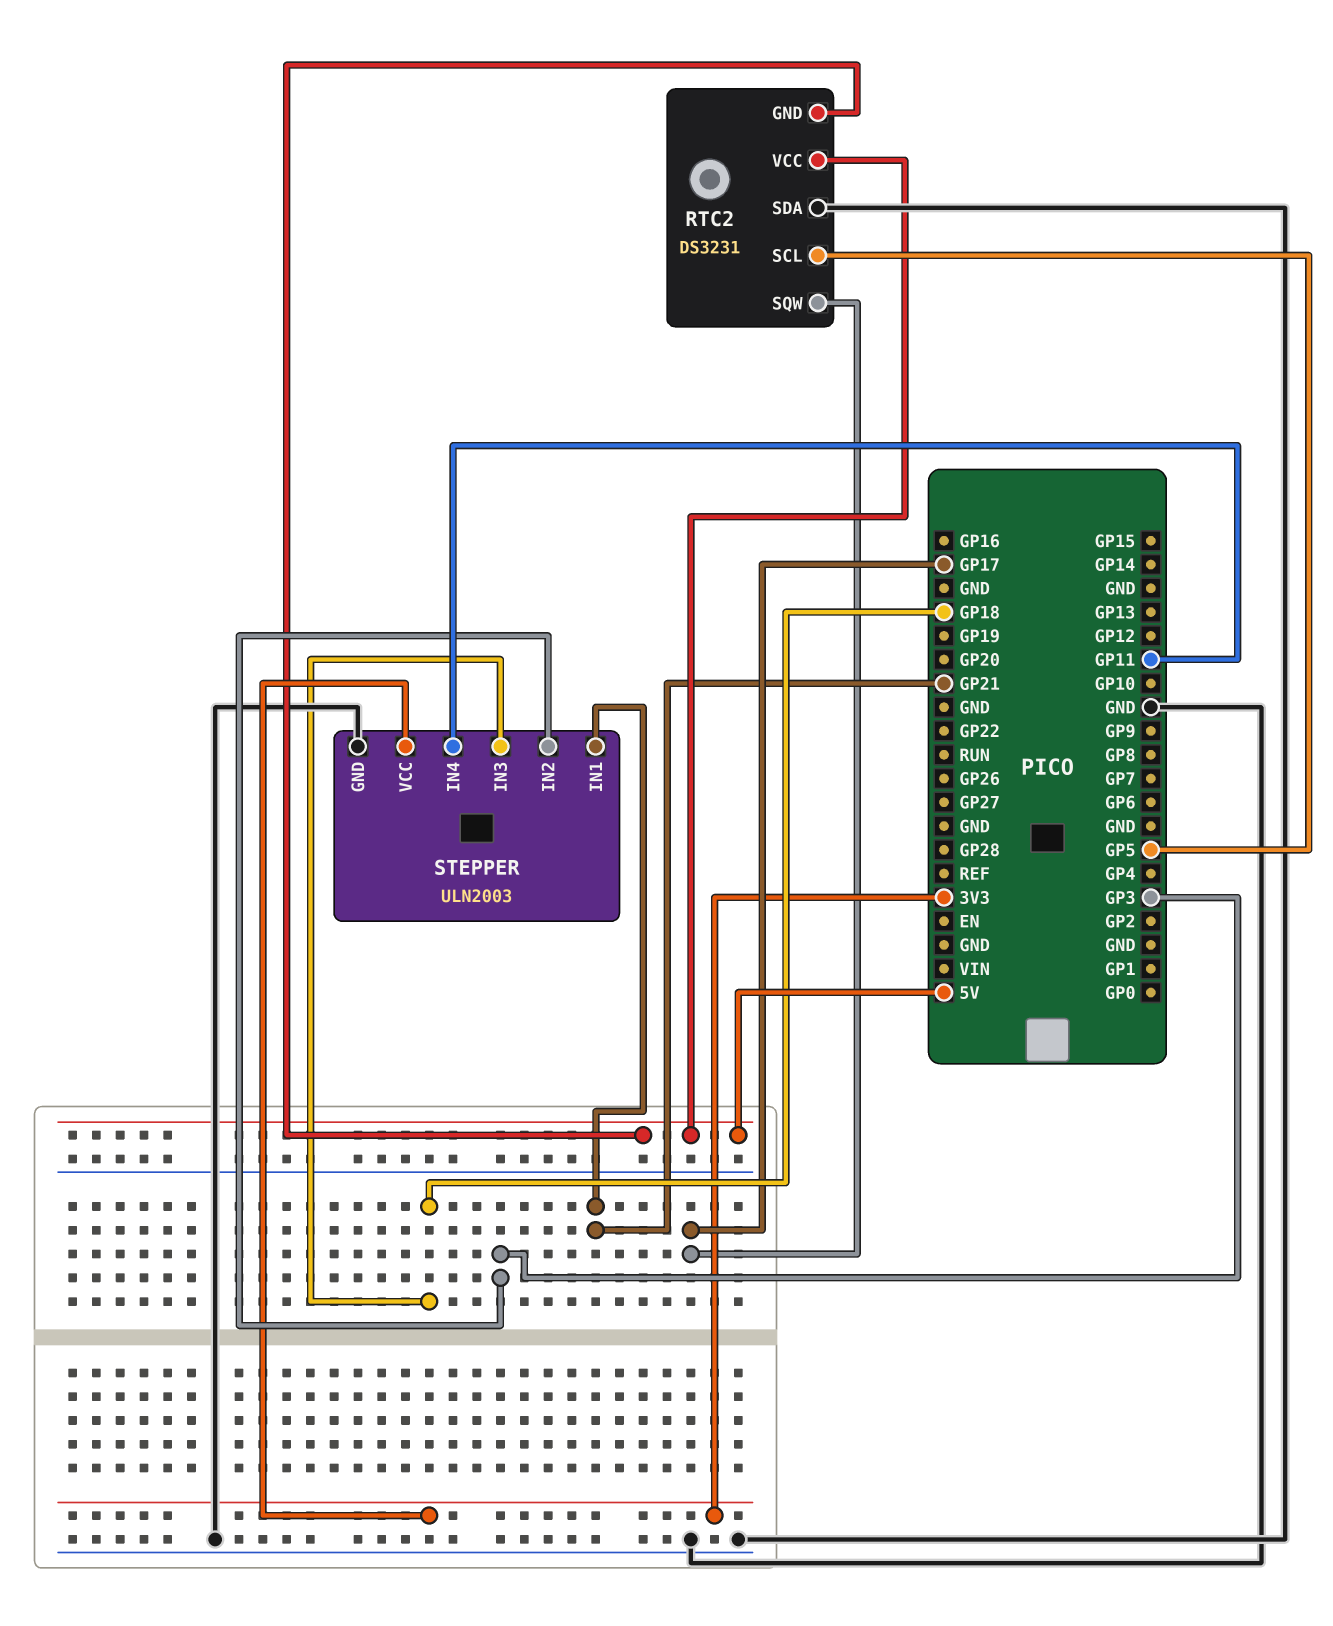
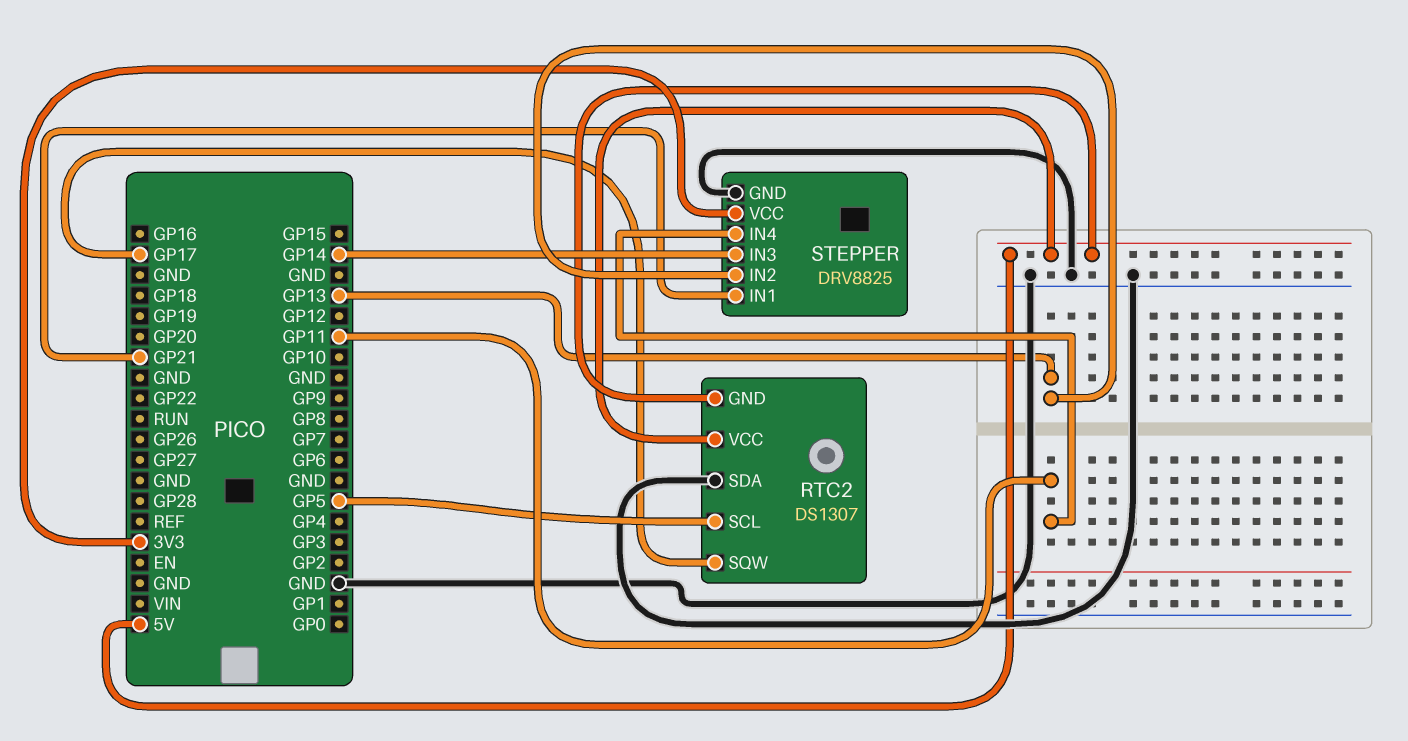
RTC2: DS3231 -> DS1307
STEPPER: ULN2003 -> DRV8825
STEPPER pin IN2: GP3 -> GP13
STEPPER pin IN3: GP18 -> GP14

